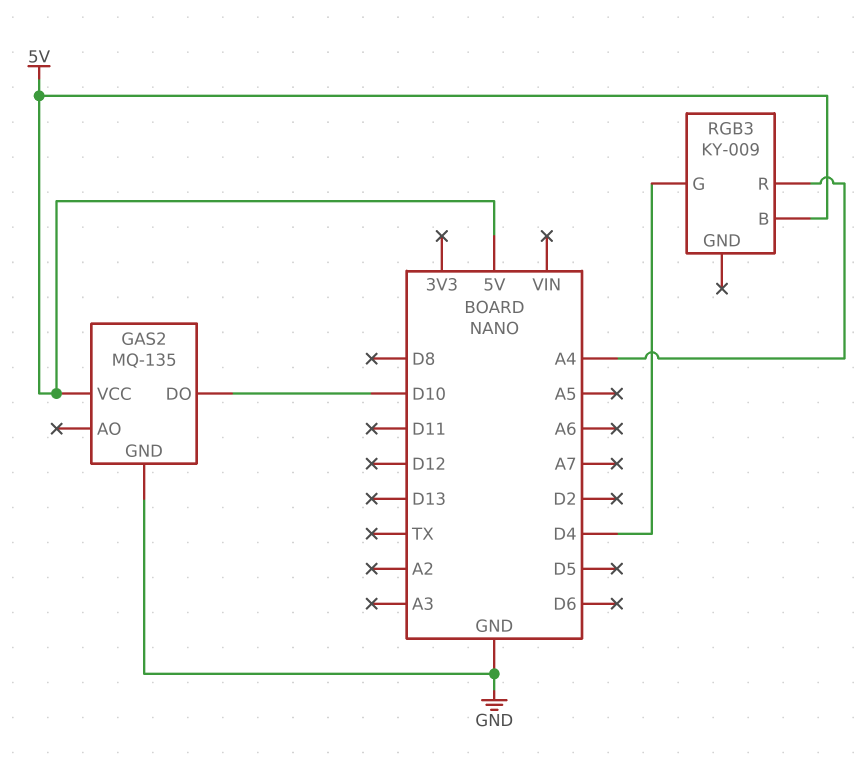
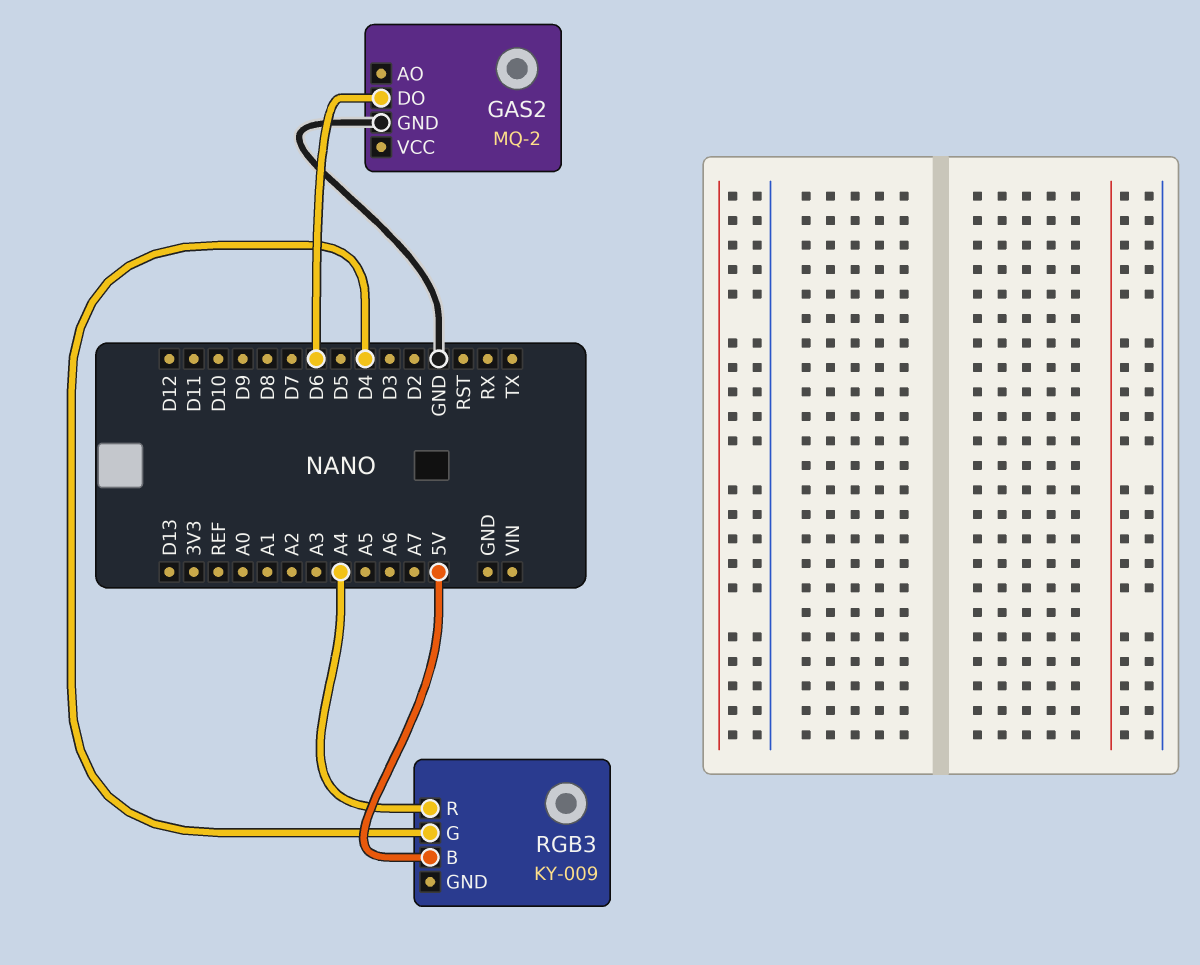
GAS2: MQ-135 -> MQ-2
GAS2 pin DO: D10 -> D6
GAS2 pin VCC: 5V -> none

